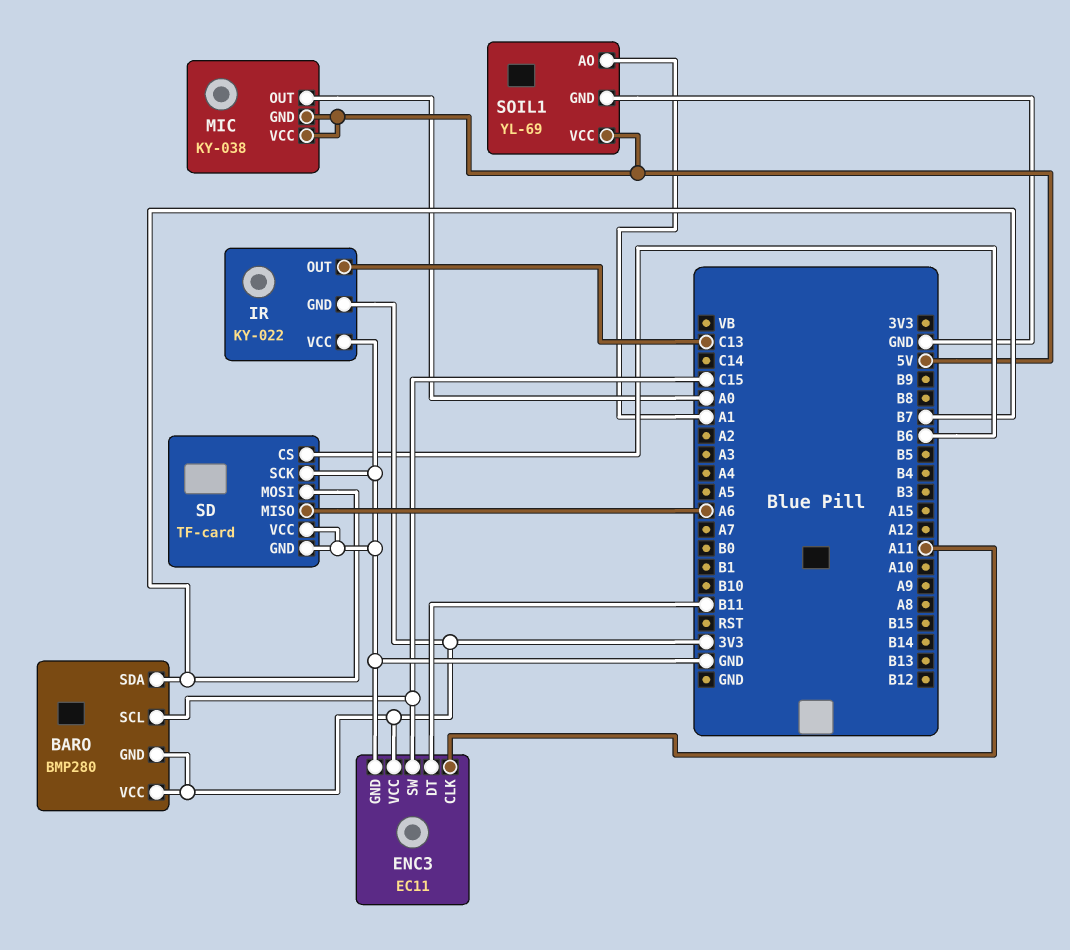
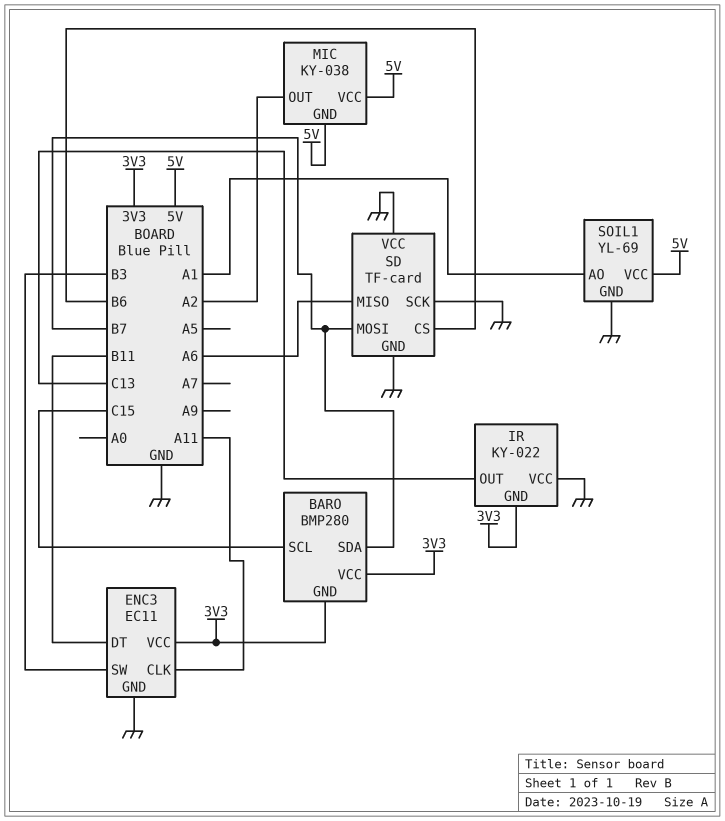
ENC3 pin SW: C15 -> B3
MIC pin OUT: A0 -> A2

